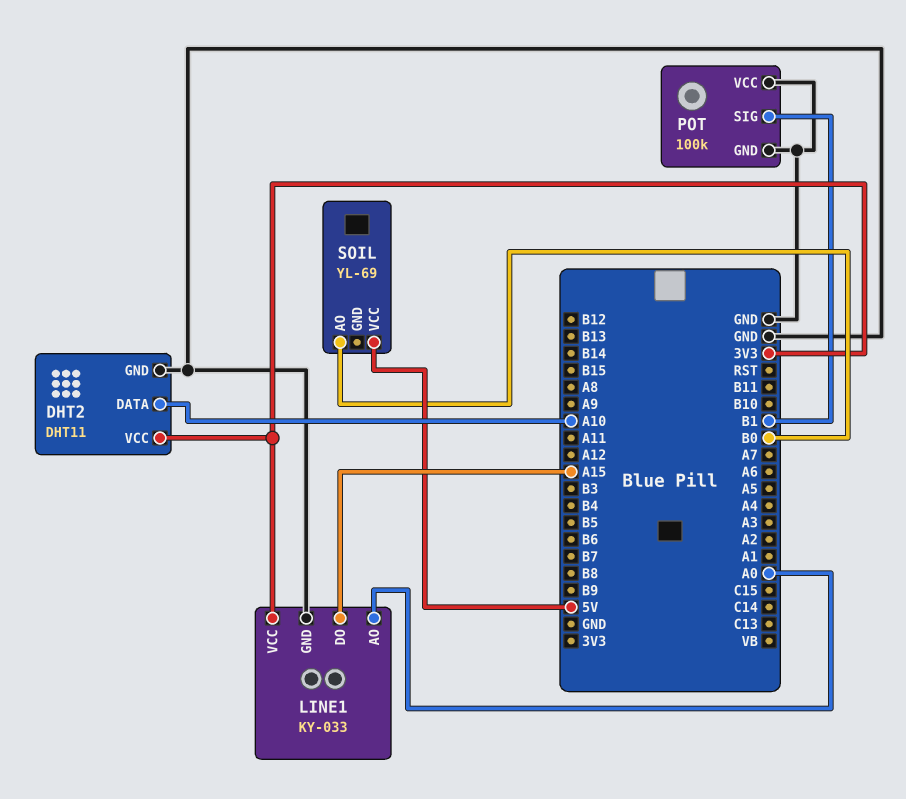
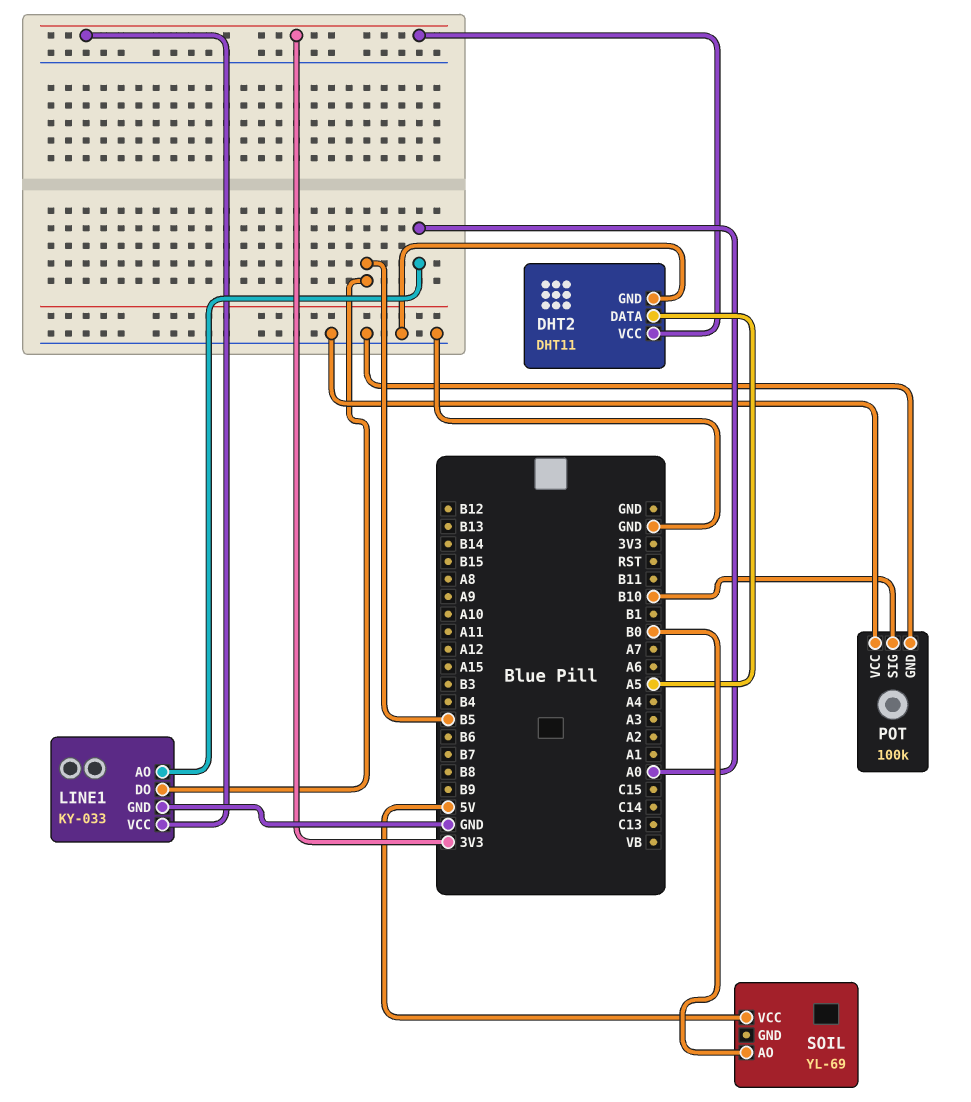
DHT2 pin DATA: A10 -> A5
LINE1 pin DO: A15 -> B5
POT pin SIG: B1 -> B10

